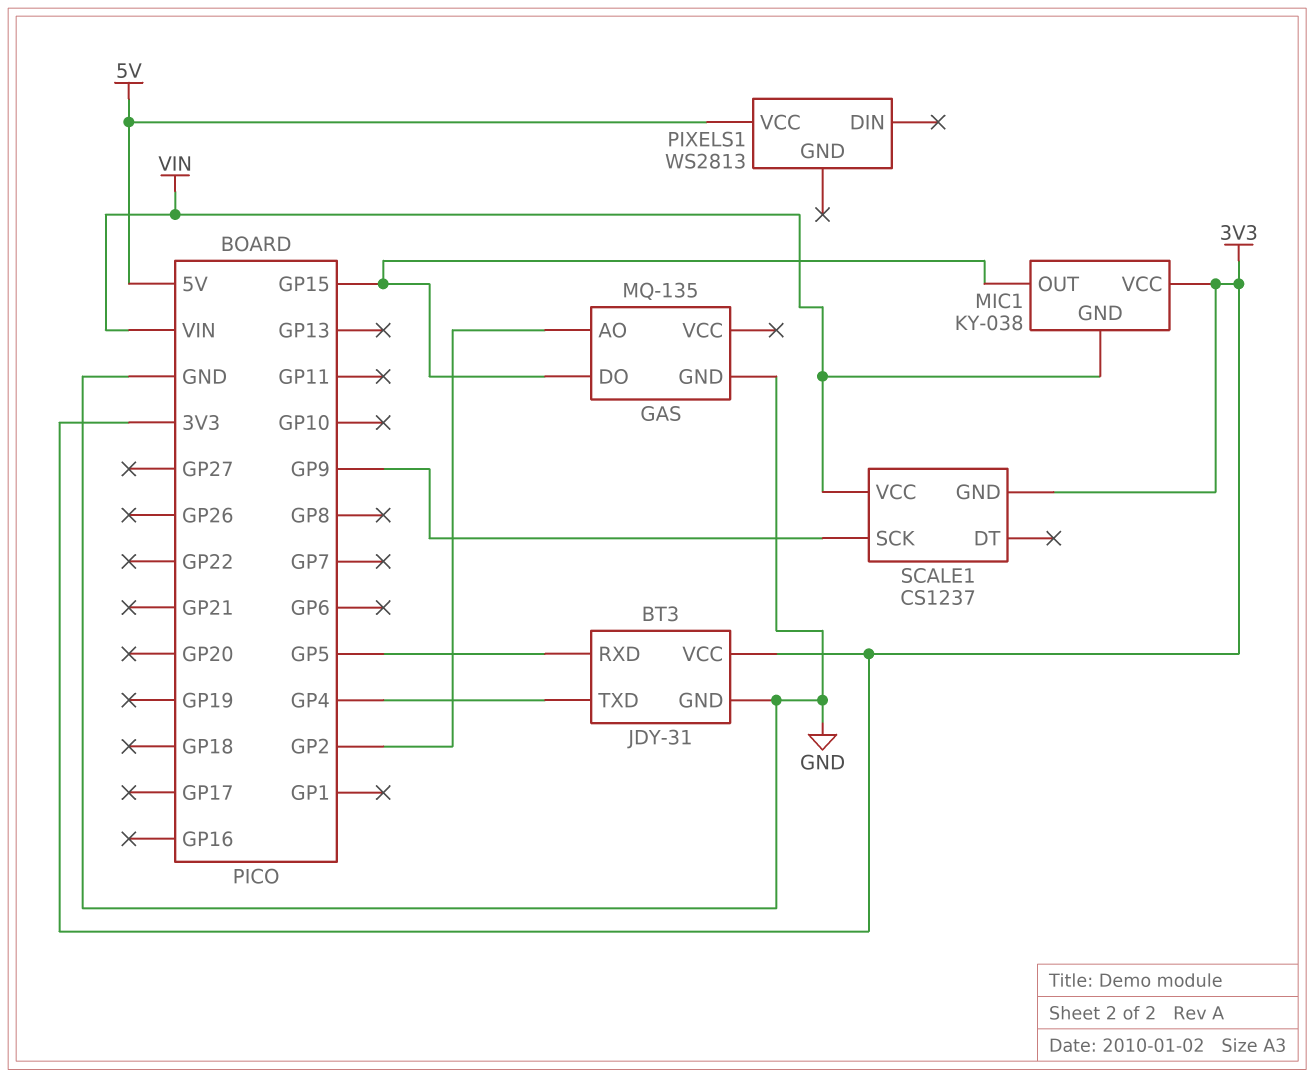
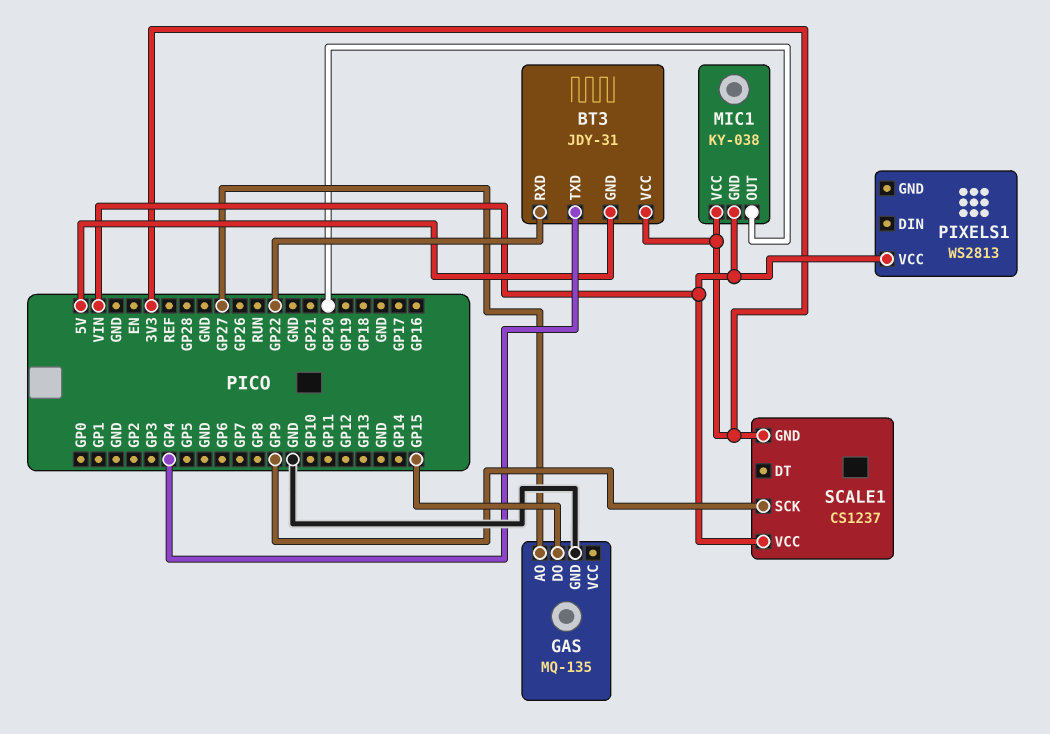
BT3 pin GND: GND -> 5V
BT3 pin RXD: GP5 -> GP22
GAS pin AO: GP2 -> GP27
MIC1 pin OUT: GP15 -> GP20
PIXELS1 pin VCC: 5V -> VIN

